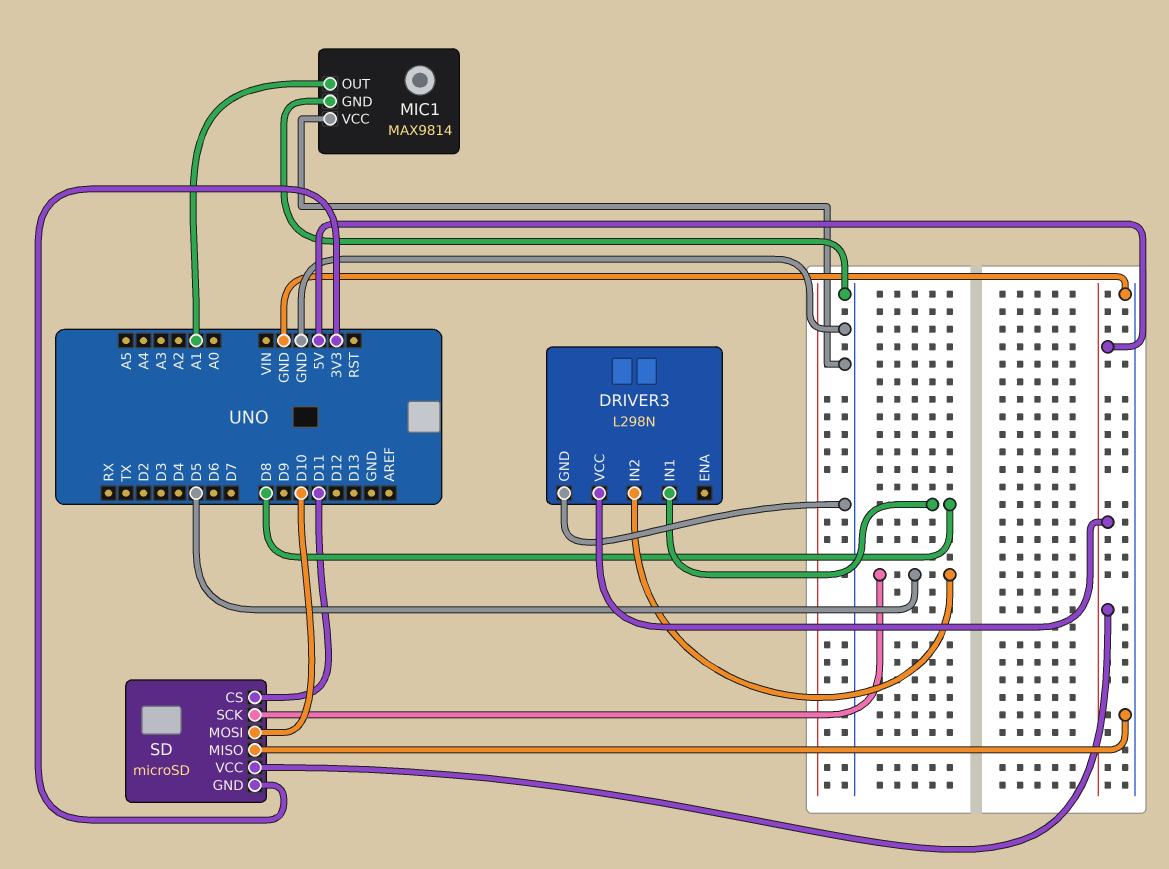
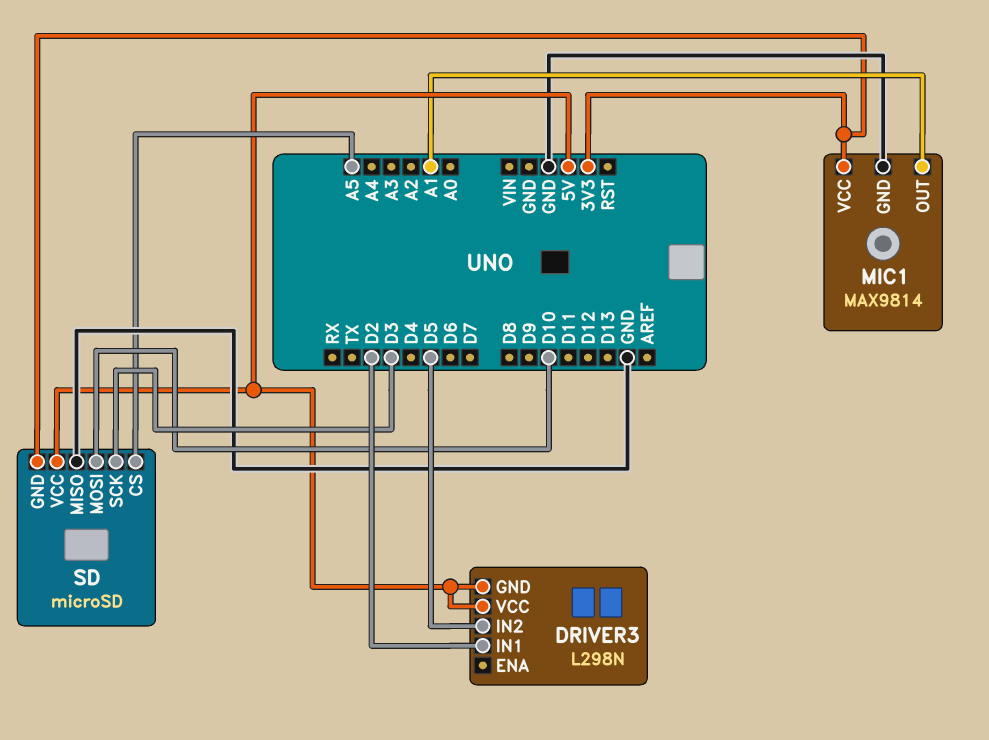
DRIVER3 pin GND: GND -> 5V
DRIVER3 pin IN1: D8 -> D2
MIC1 pin VCC: GND -> 3V3
SD pin CS: D11 -> A5
SD pin SCK: D5 -> D3

